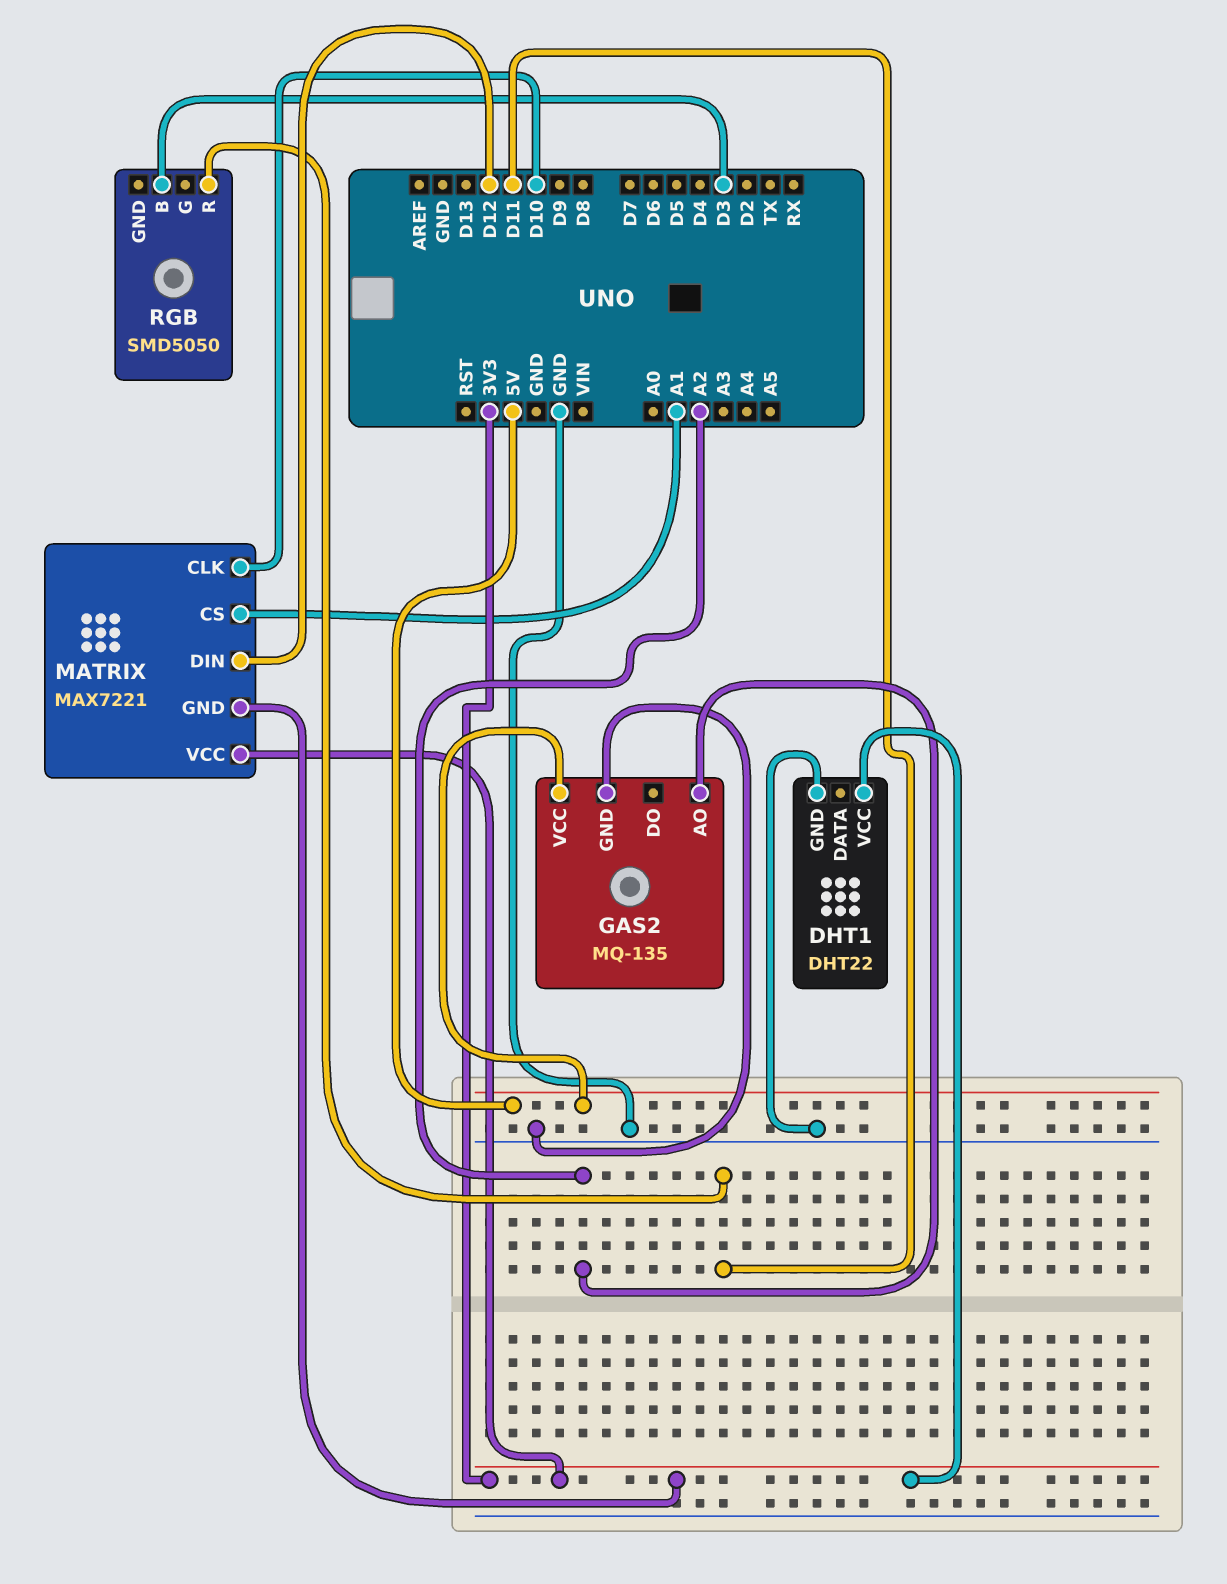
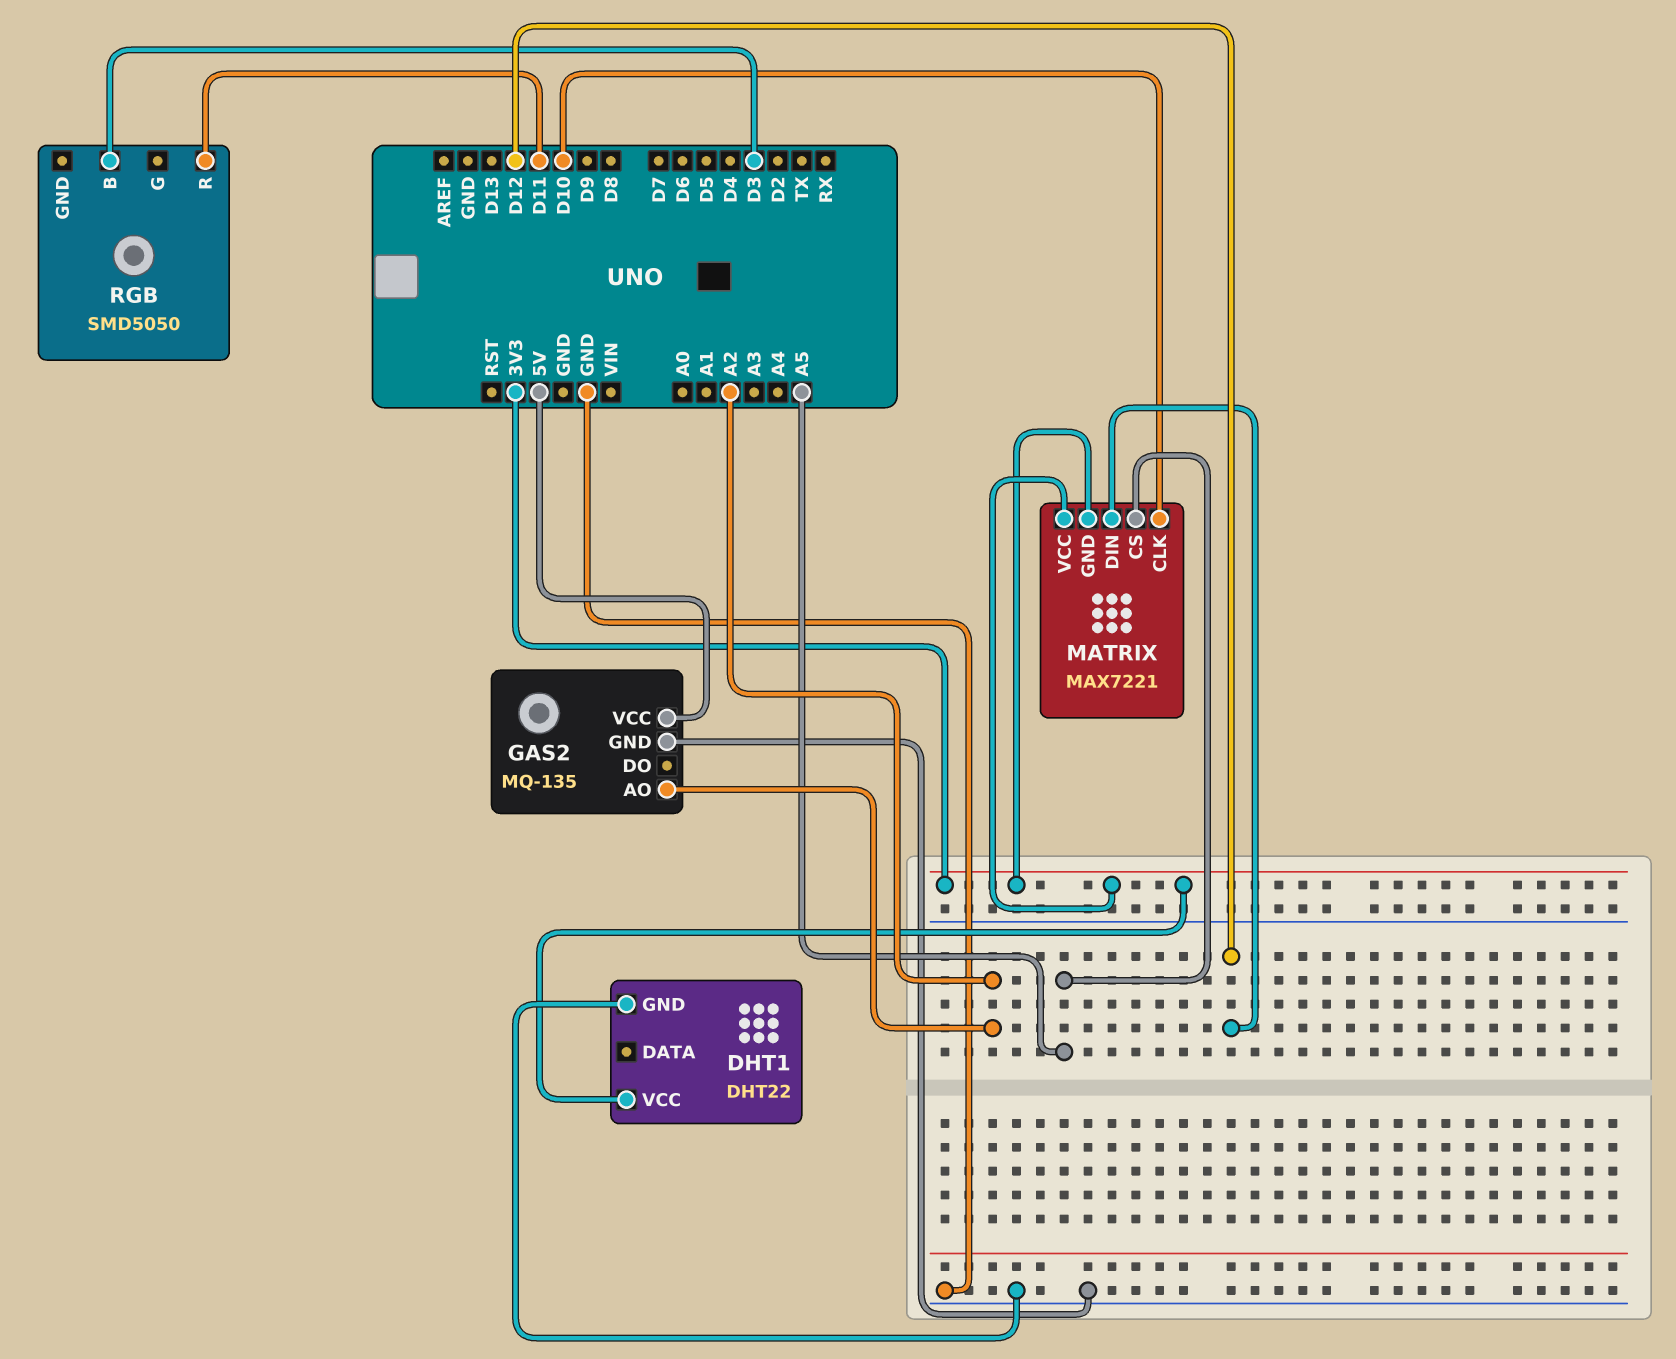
MATRIX pin CS: A1 -> A5

